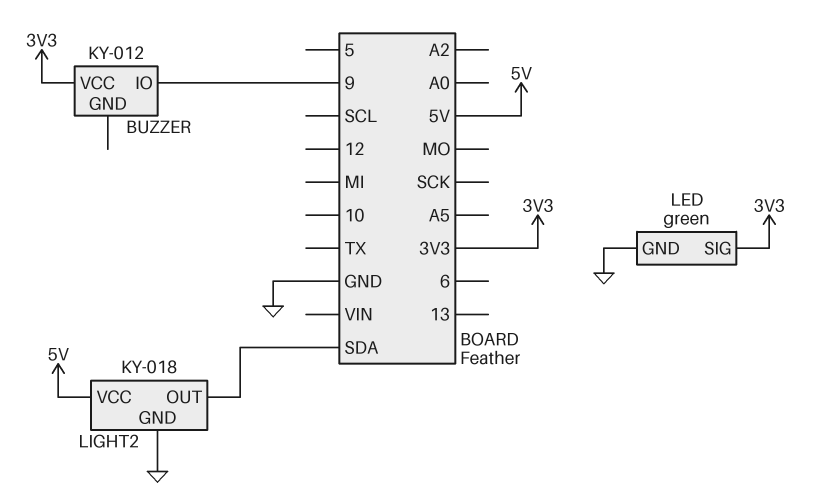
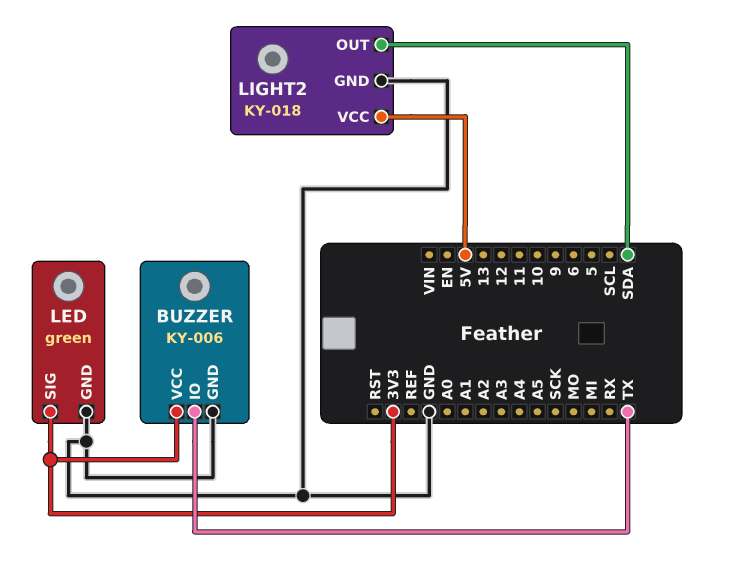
BUZZER: KY-012 -> KY-006
BUZZER pin GND: none -> GND
BUZZER pin IO: 9 -> TX

